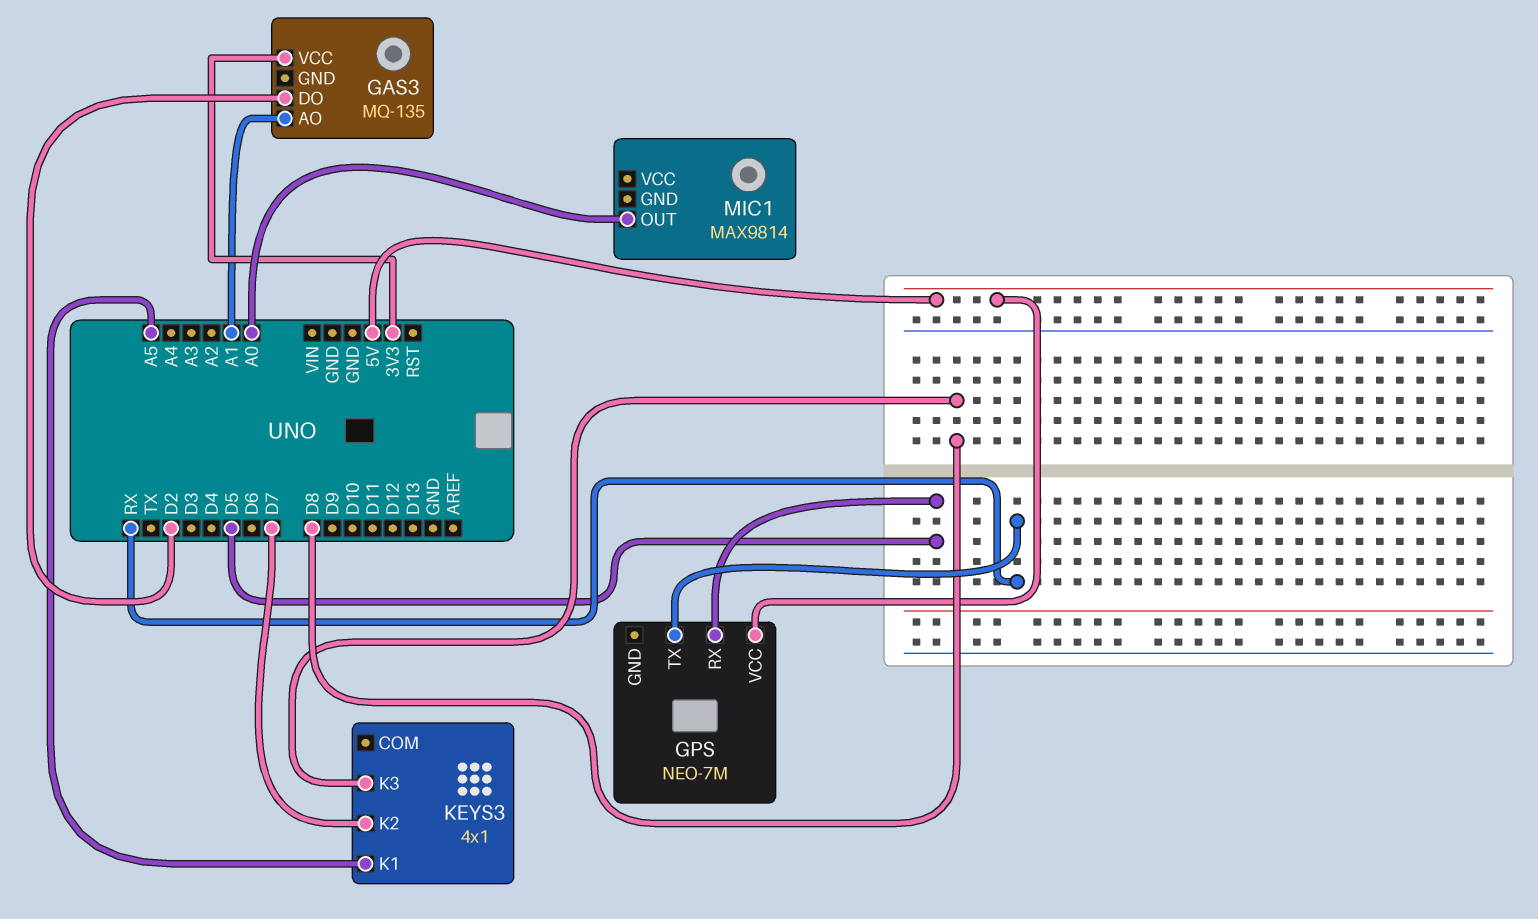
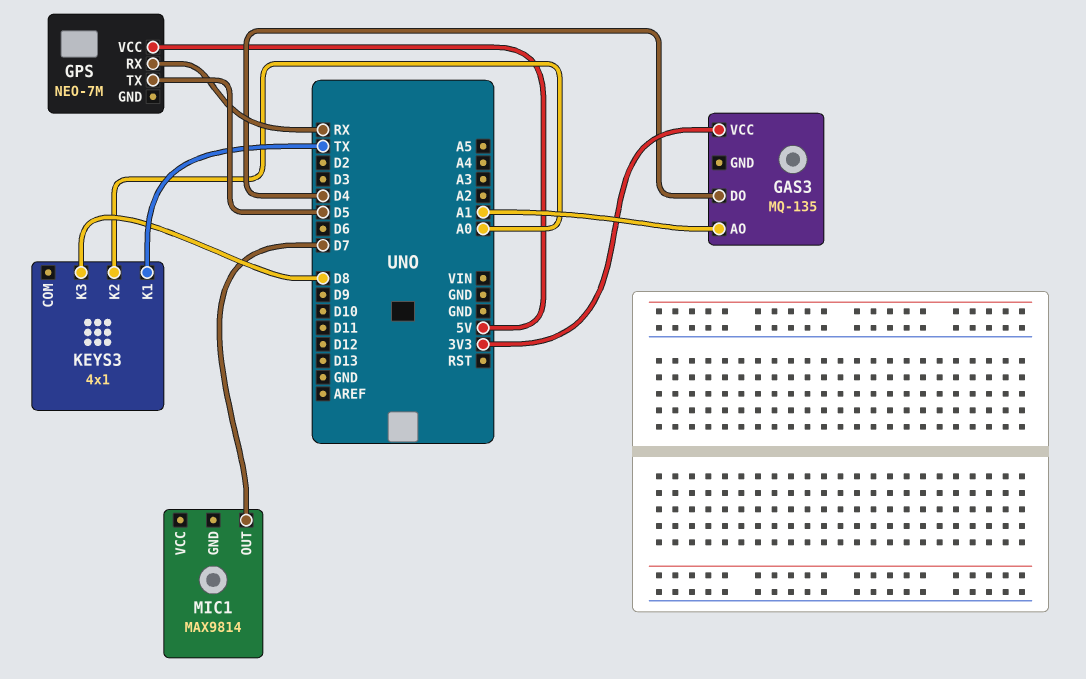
GAS3 pin DO: D2 -> D4
GPS pin RX: D5 -> RX
GPS pin TX: RX -> D5
KEYS3 pin K1: A5 -> TX
KEYS3 pin K2: D7 -> A0
MIC1 pin OUT: A0 -> D7

